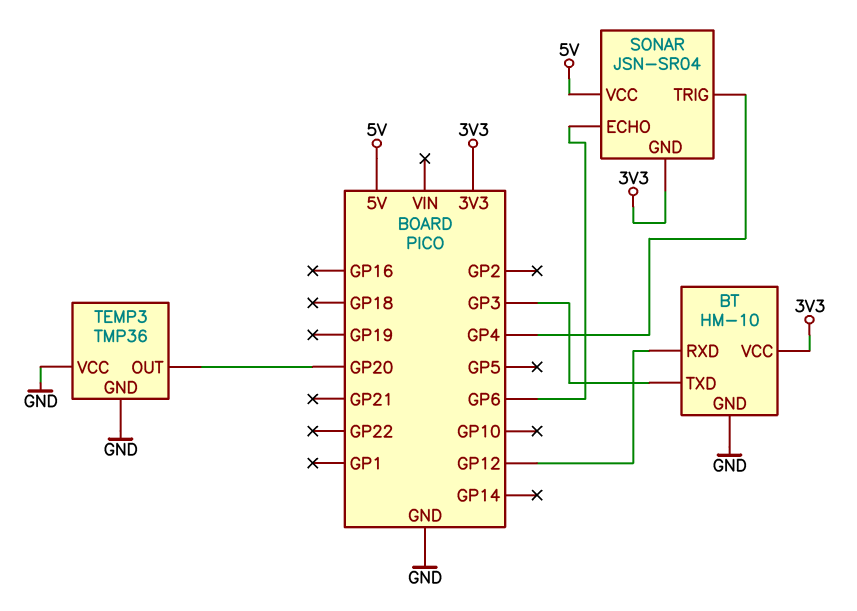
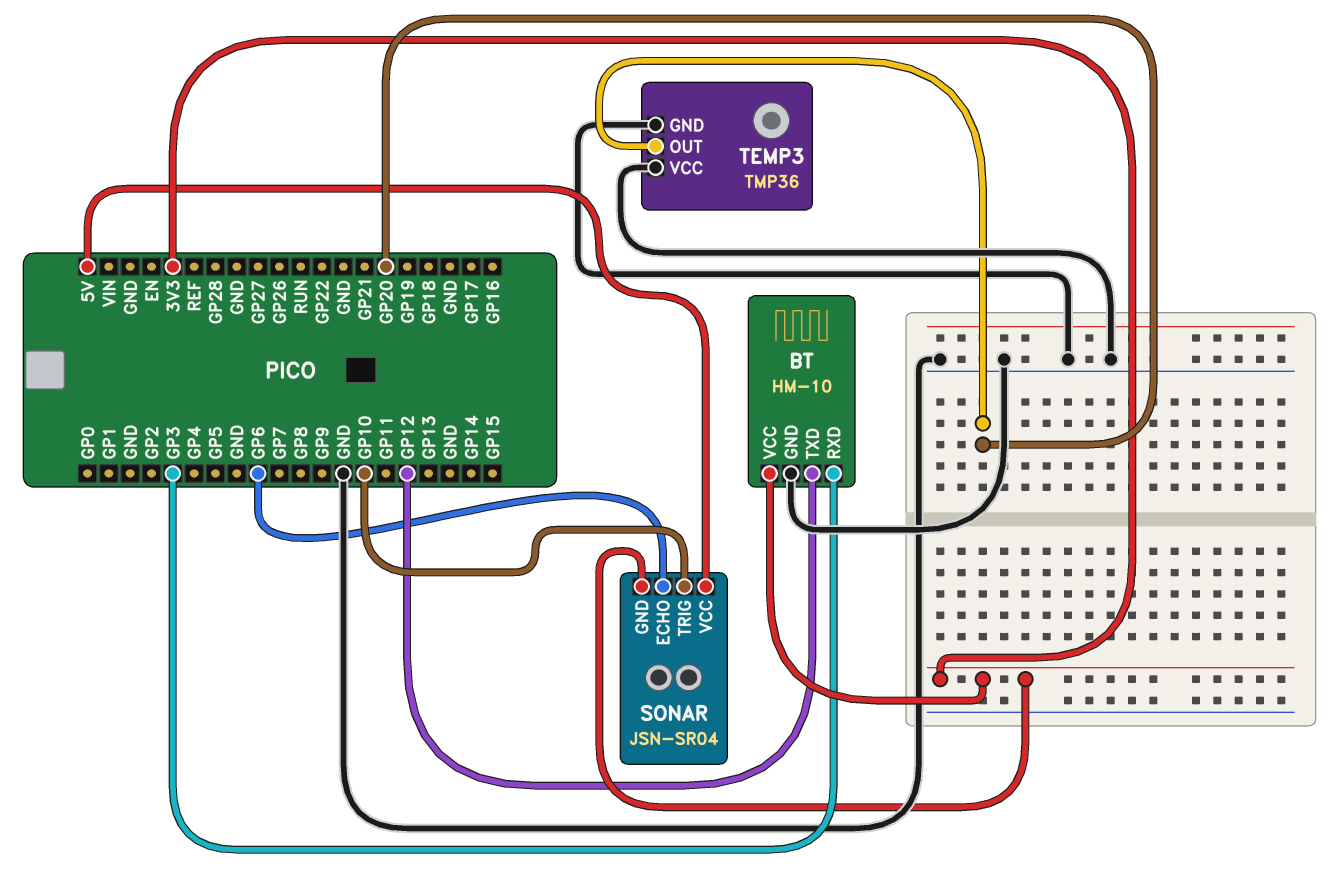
BT pin RXD: GP12 -> GP3
BT pin TXD: GP3 -> GP12
SONAR pin TRIG: GP4 -> GP10

